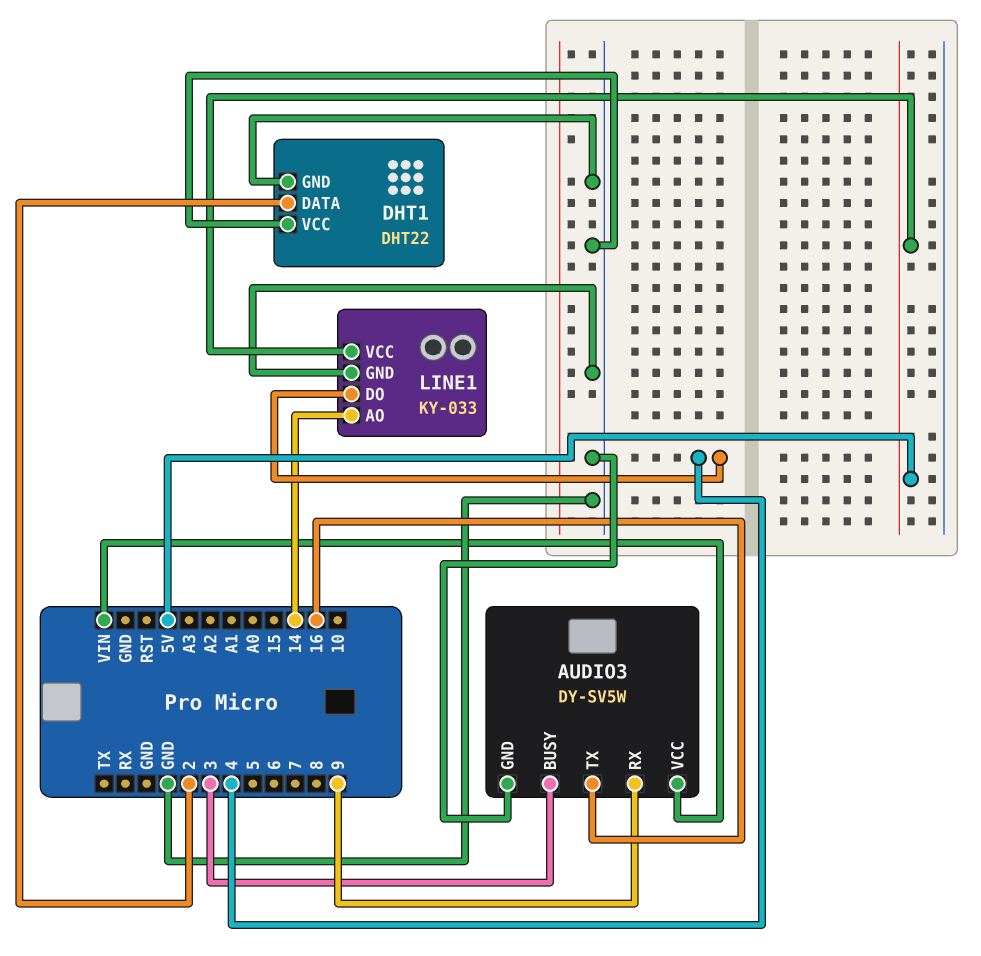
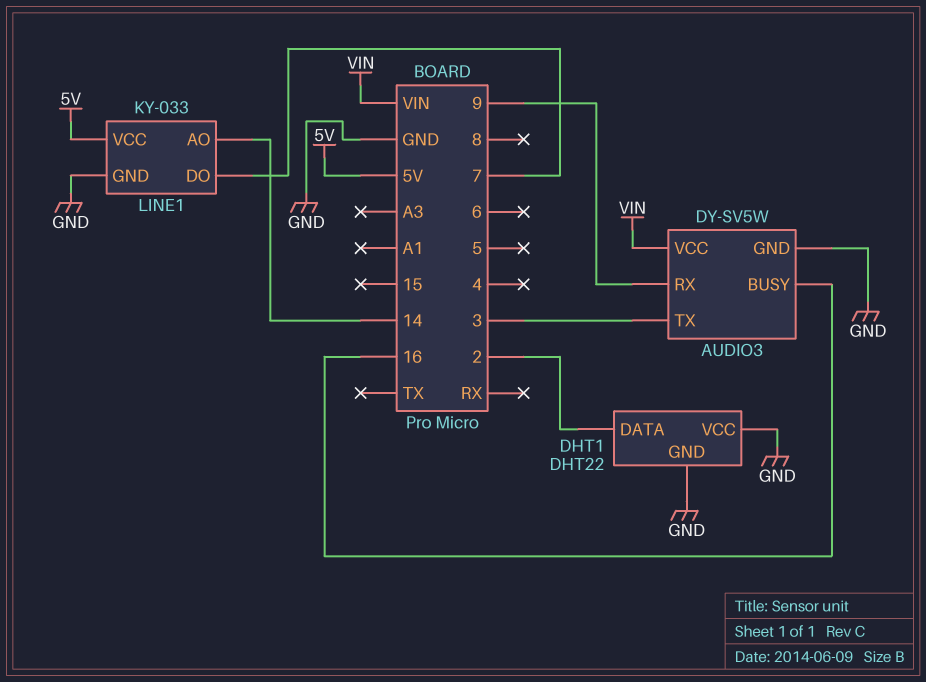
AUDIO3 pin BUSY: 3 -> 16
AUDIO3 pin TX: 16 -> 3
LINE1 pin DO: 4 -> 7

